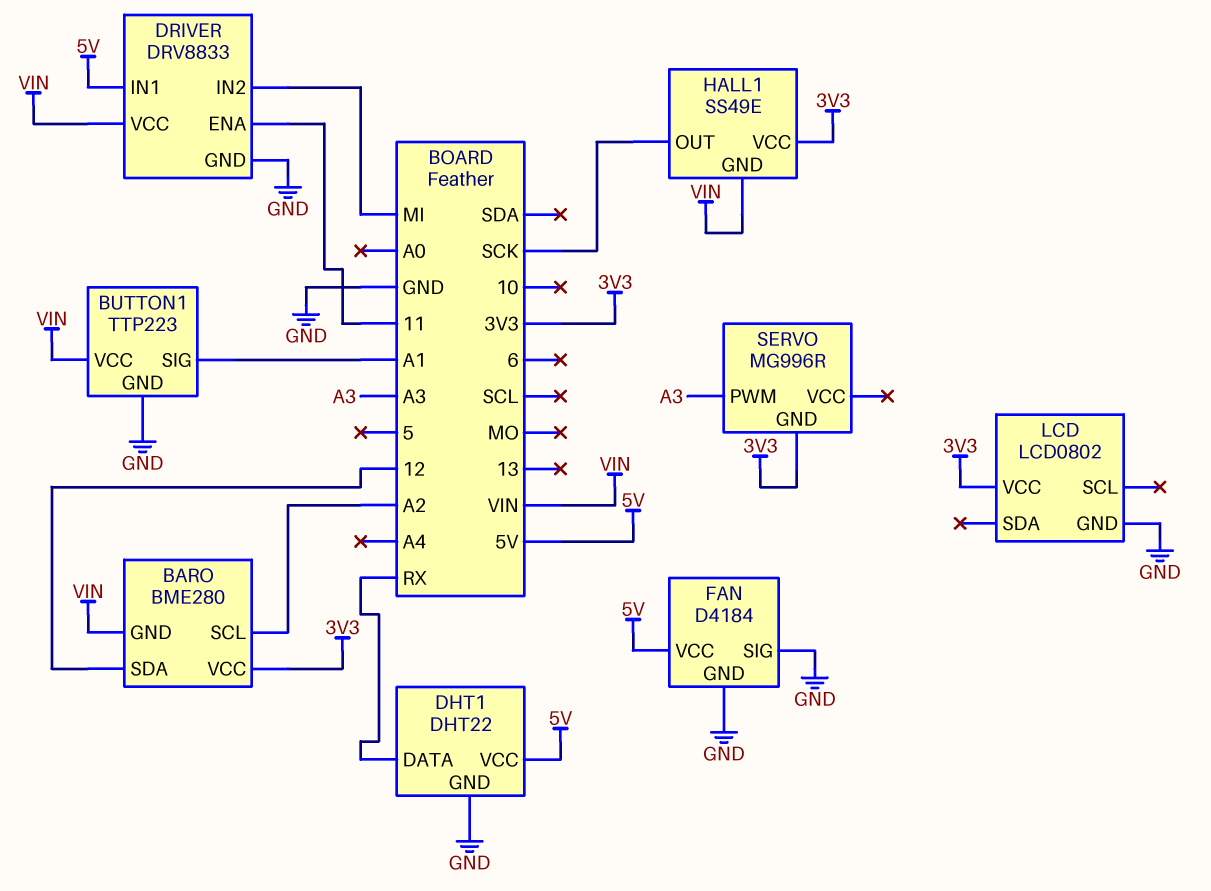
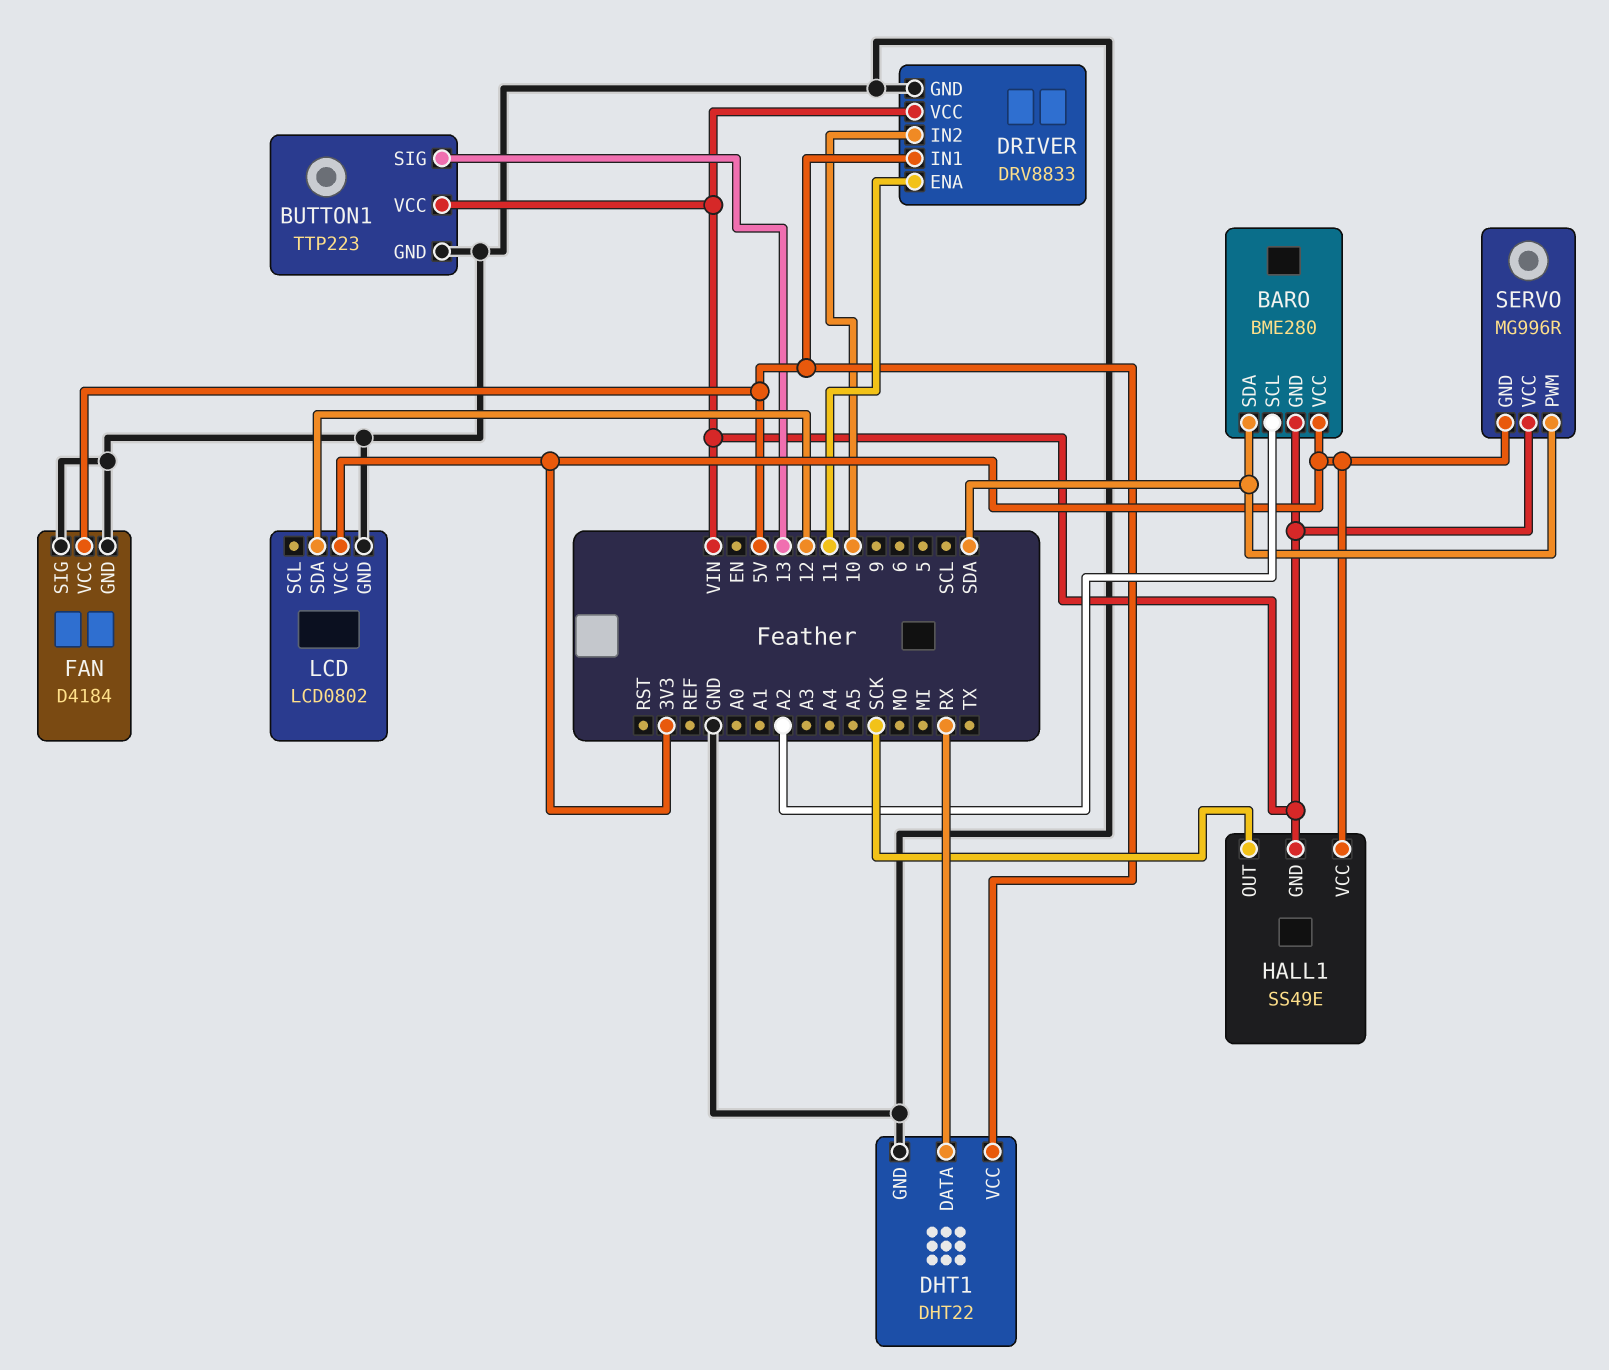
BARO pin SDA: 12 -> SDA
BUTTON1 pin SIG: A1 -> 13
DRIVER pin IN2: MI -> 10
LCD pin SDA: none -> 12
SERVO pin PWM: A3 -> SDA
SERVO pin VCC: none -> VIN

